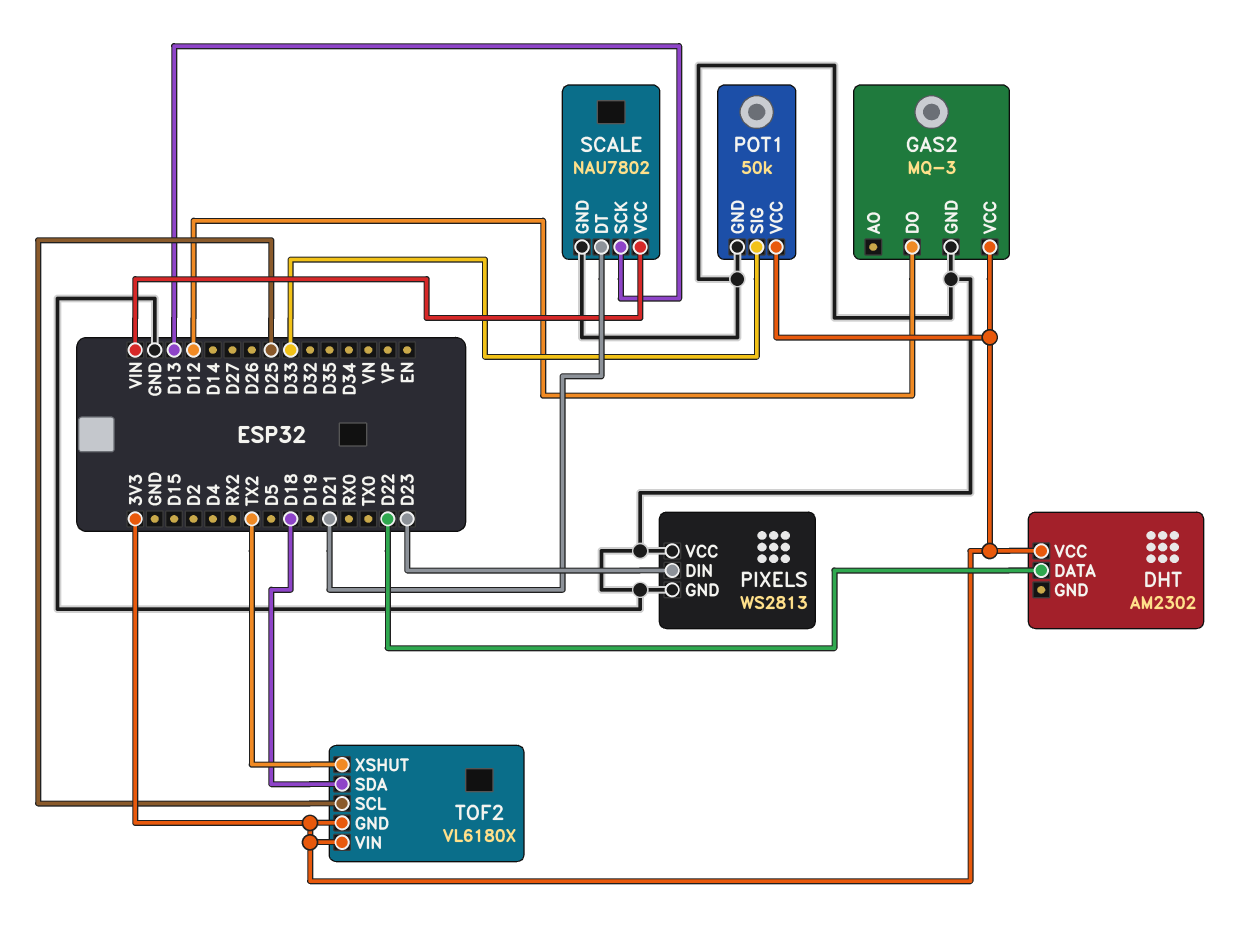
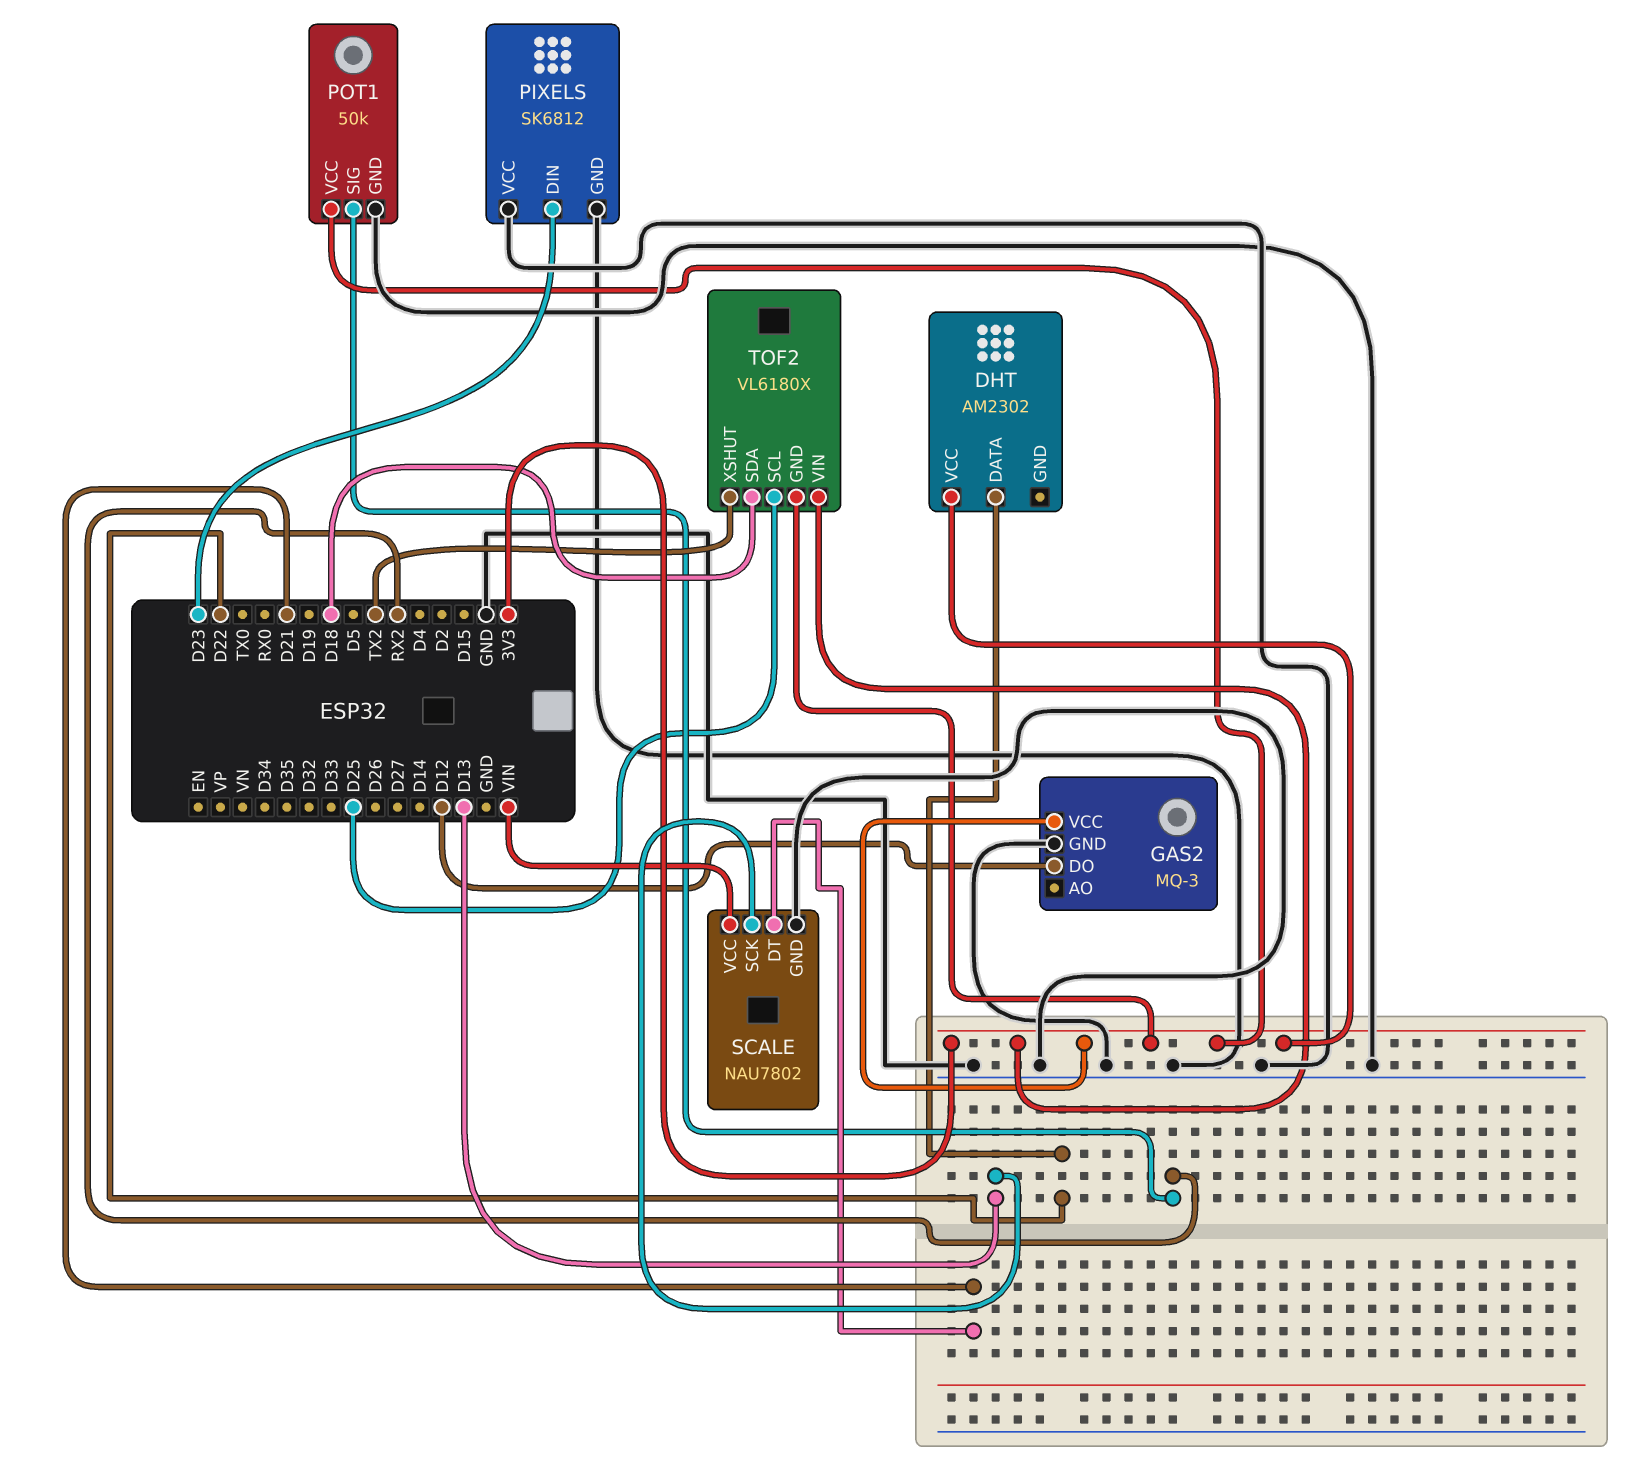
PIXELS: WS2813 -> SK6812
POT1 pin SIG: D33 -> RX2

